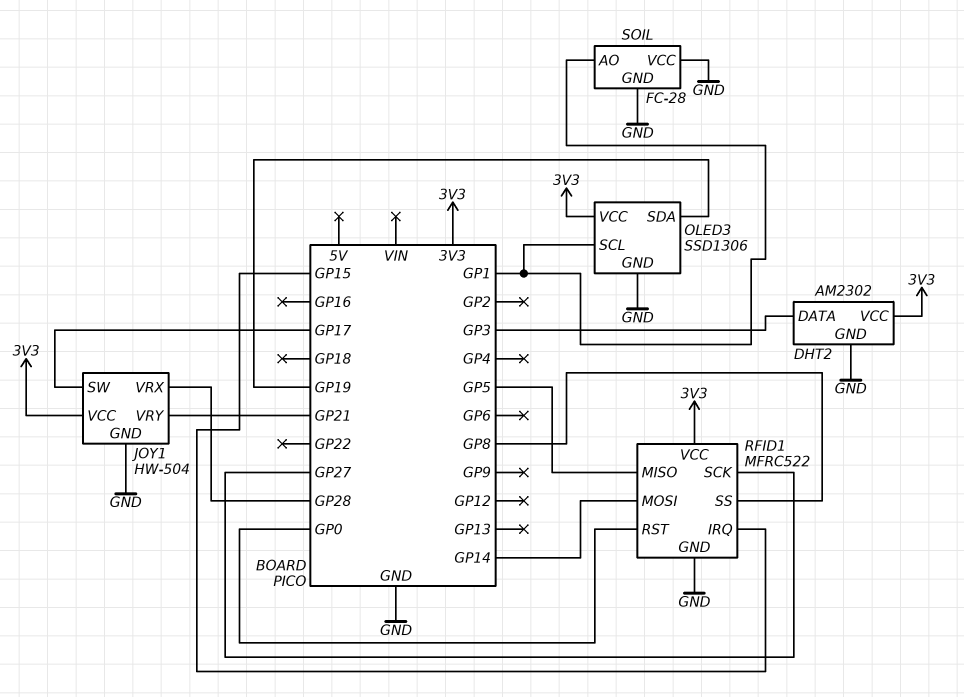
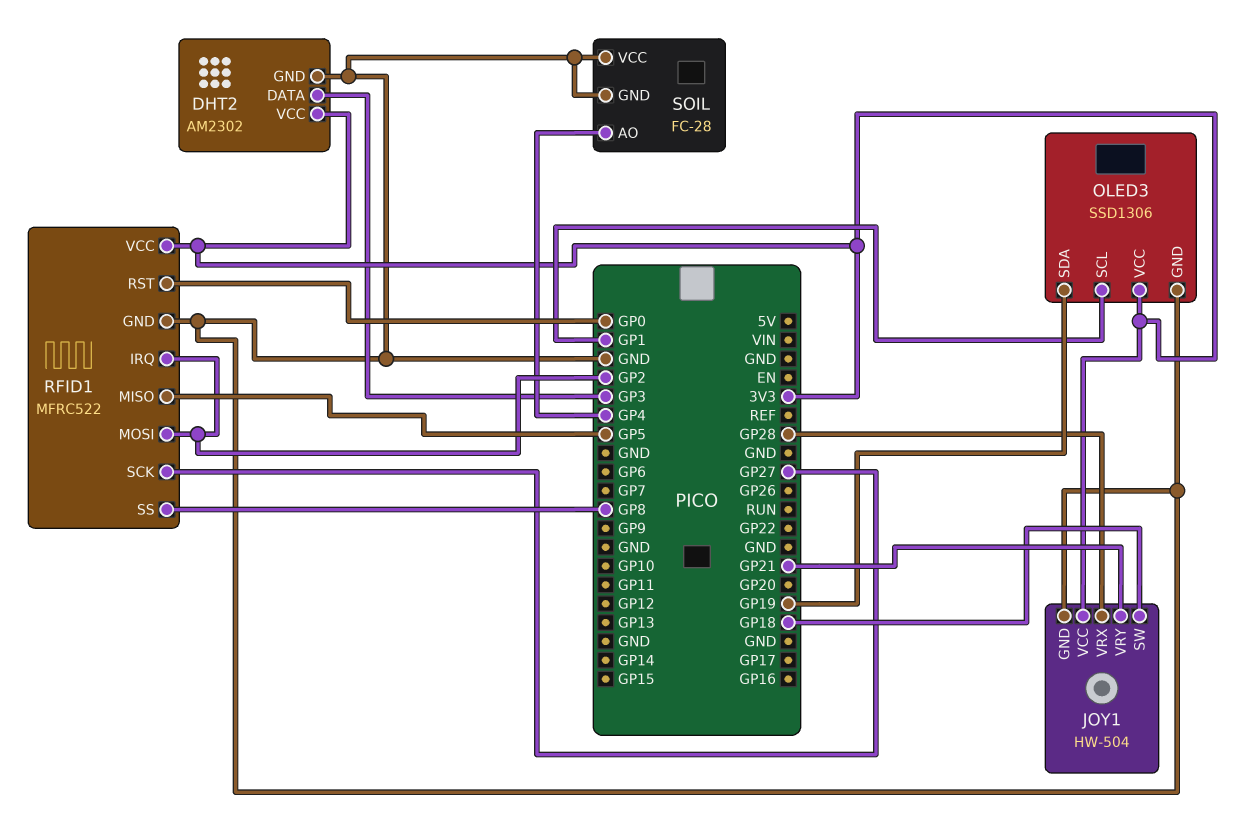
JOY1 pin SW: GP17 -> GP18
RFID1 pin IRQ: GP15 -> GP2
RFID1 pin MOSI: GP14 -> GP2
SOIL pin AO: GP1 -> GP4

